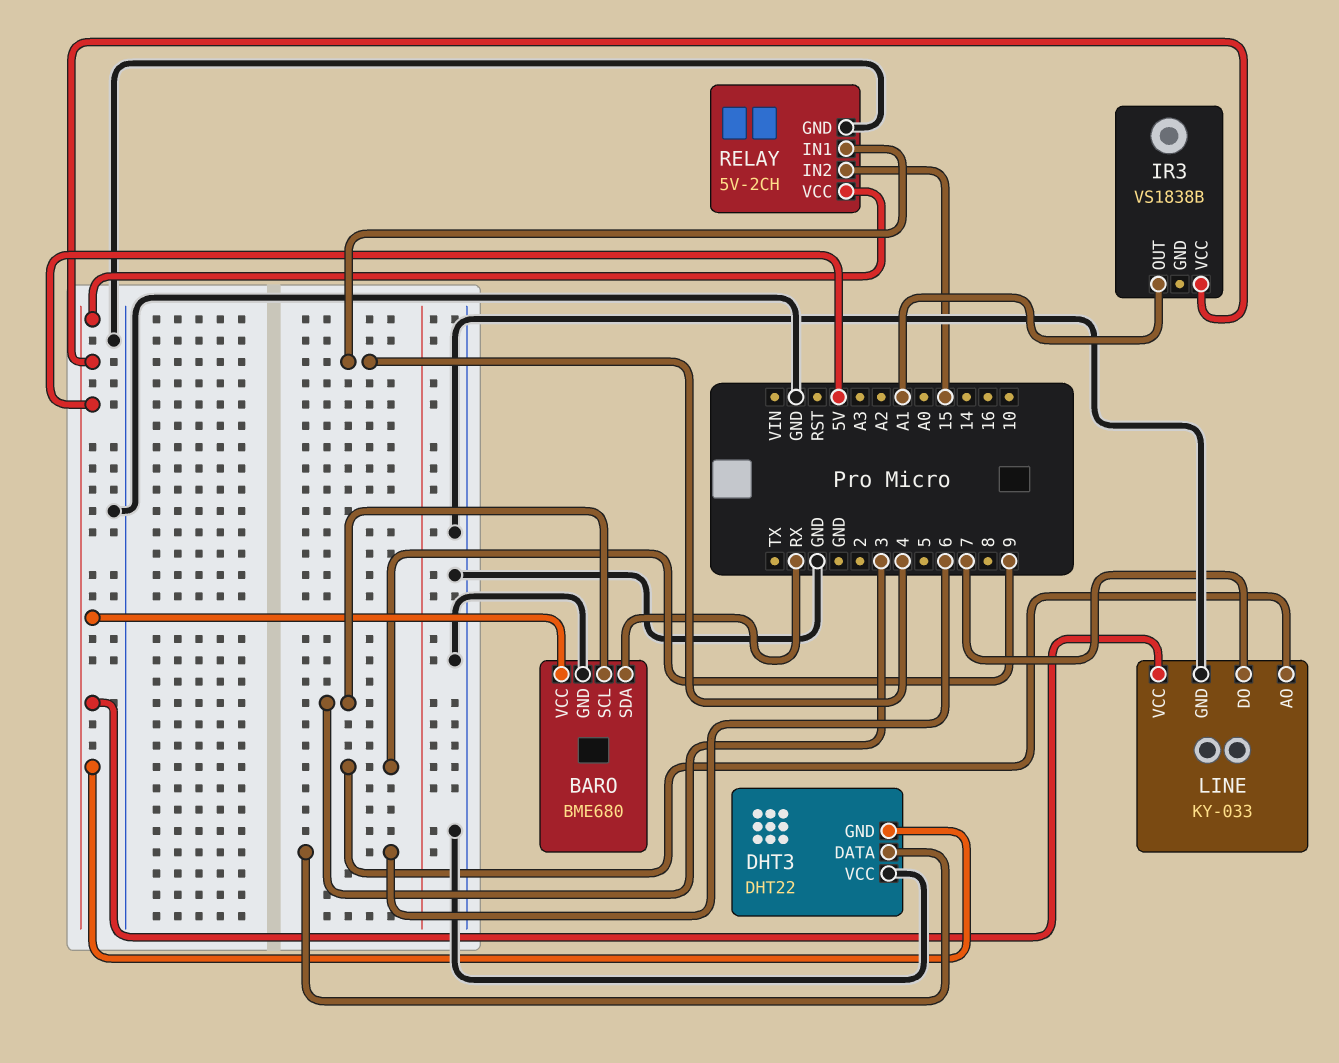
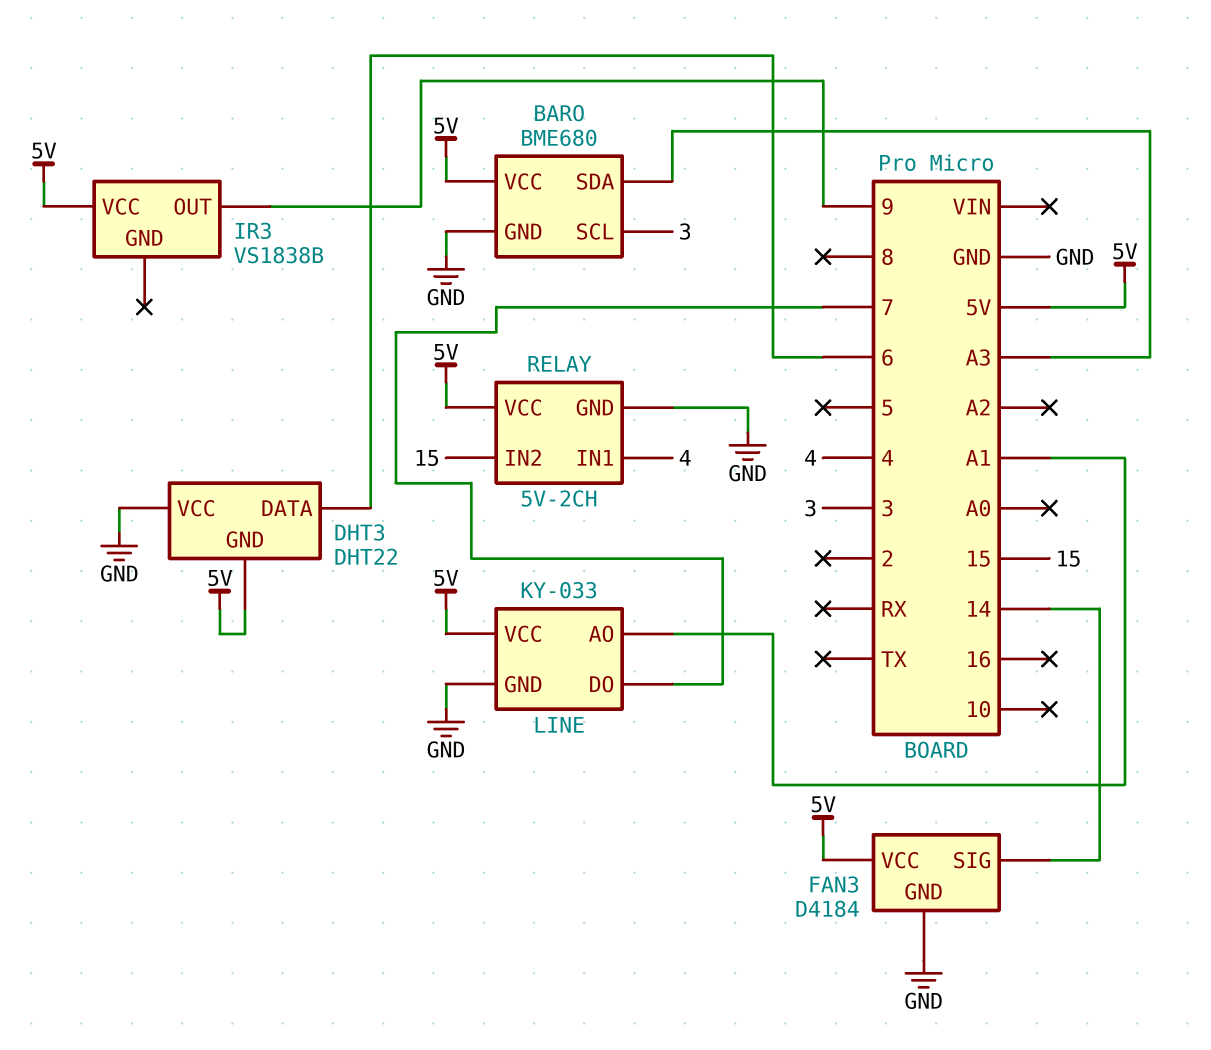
BARO pin SDA: RX -> A3
FAN3: none -> D4184
FAN3 pin GND: none -> GND
FAN3 pin SIG: none -> 14
FAN3 pin VCC: none -> 5V
IR3 pin OUT: A1 -> 9
LINE pin AO: 9 -> A1

